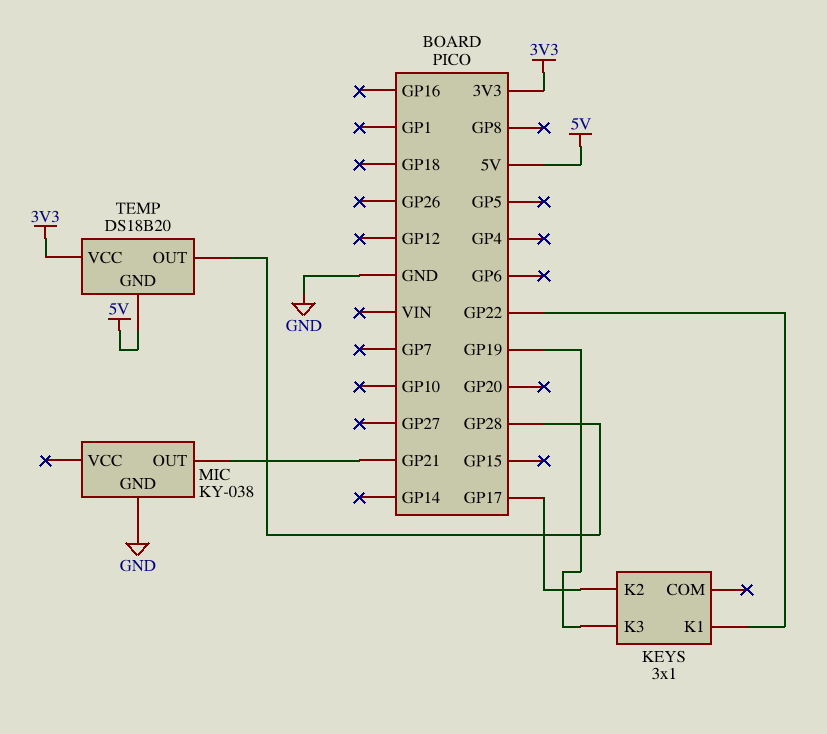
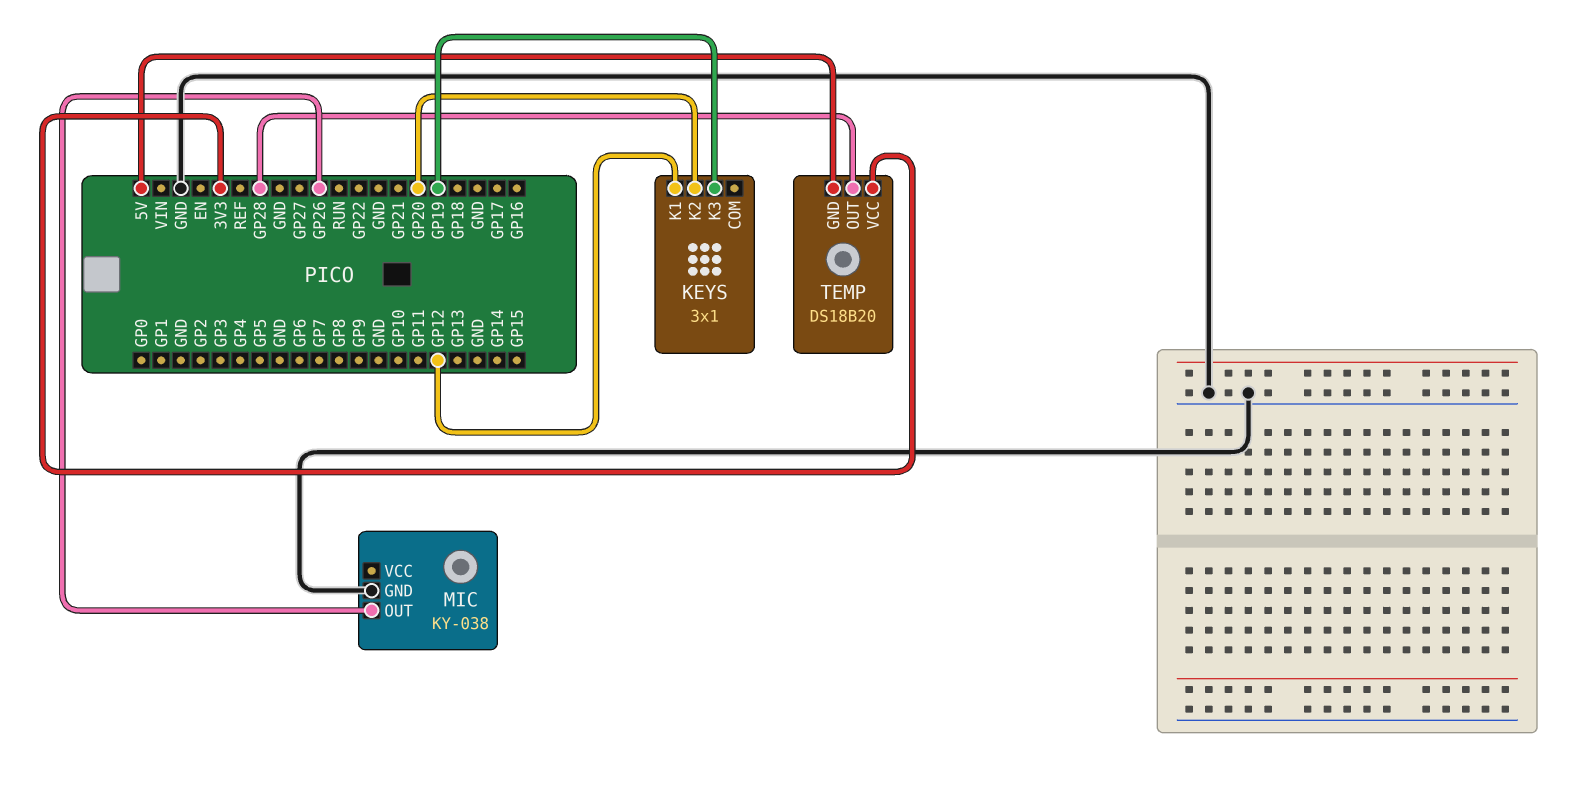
KEYS pin K1: GP22 -> GP12
KEYS pin K2: GP17 -> GP20
MIC pin OUT: GP21 -> GP26

